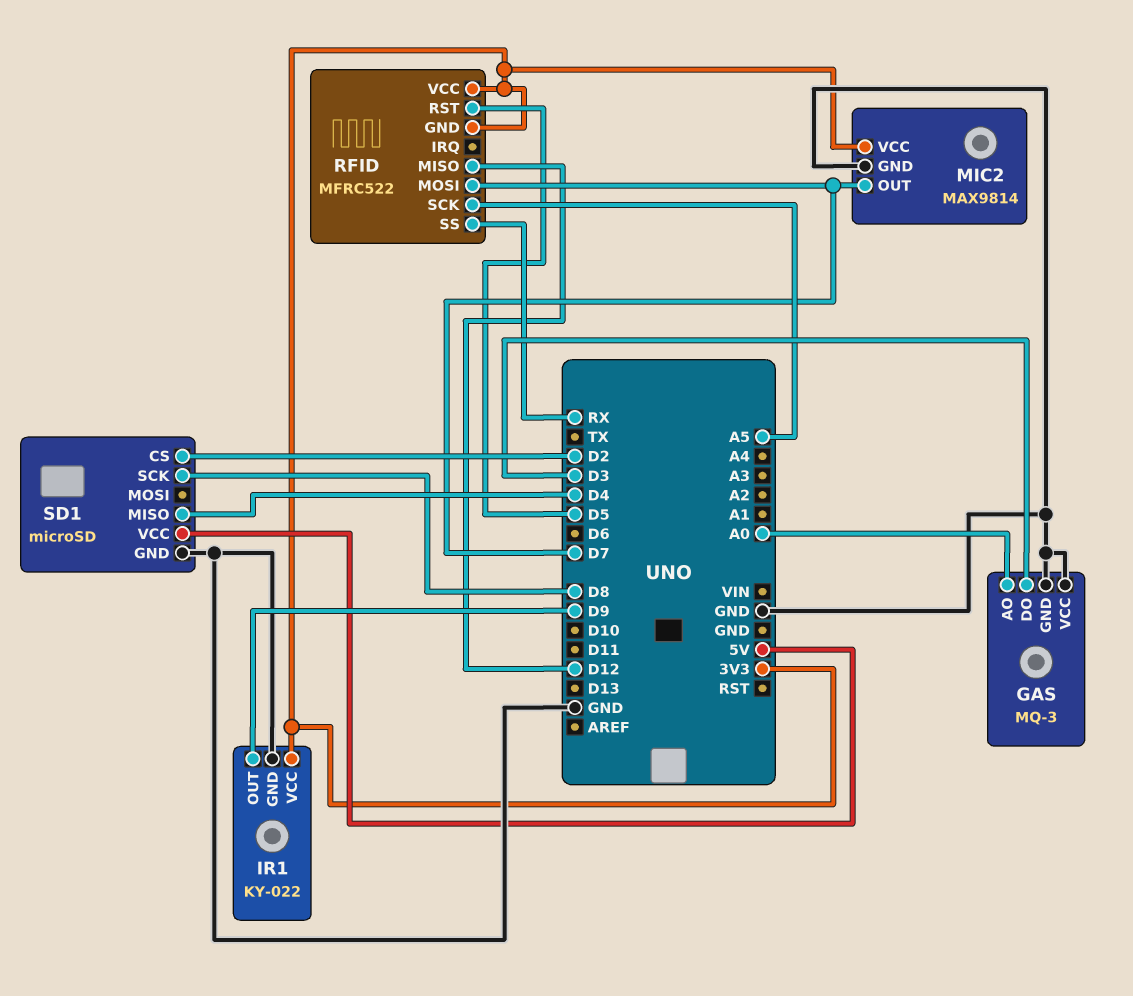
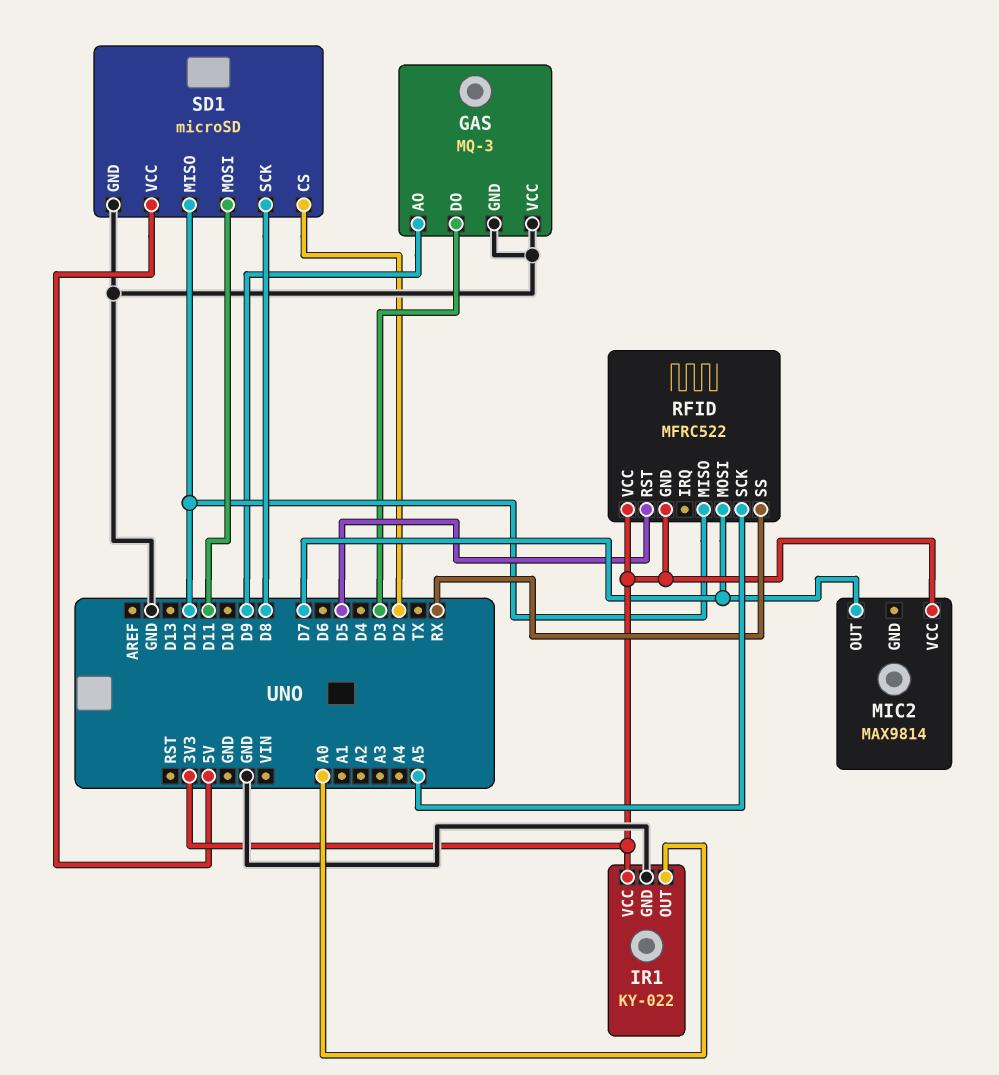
GAS pin AO: A0 -> D9
IR1 pin OUT: D9 -> A0
MIC2 pin GND: GND -> none
SD1 pin MISO: D4 -> D12
SD1 pin MOSI: none -> D11

